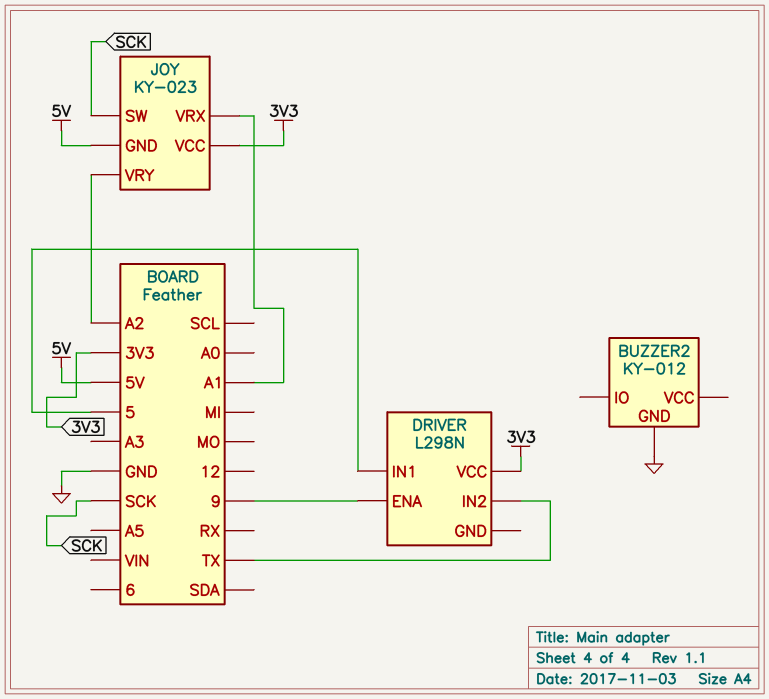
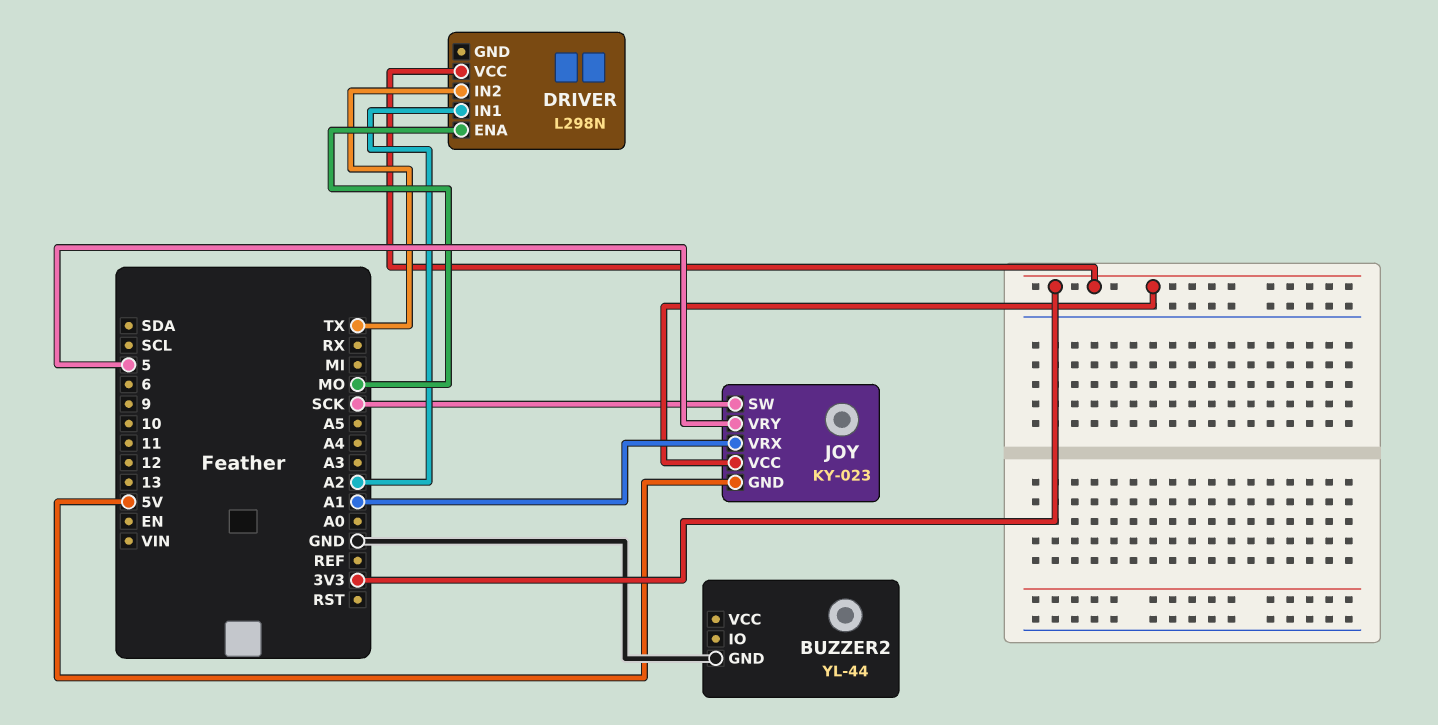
BUZZER2: KY-012 -> YL-44
DRIVER pin ENA: 9 -> MO
DRIVER pin IN1: 5 -> A2
JOY pin VRY: A2 -> 5

